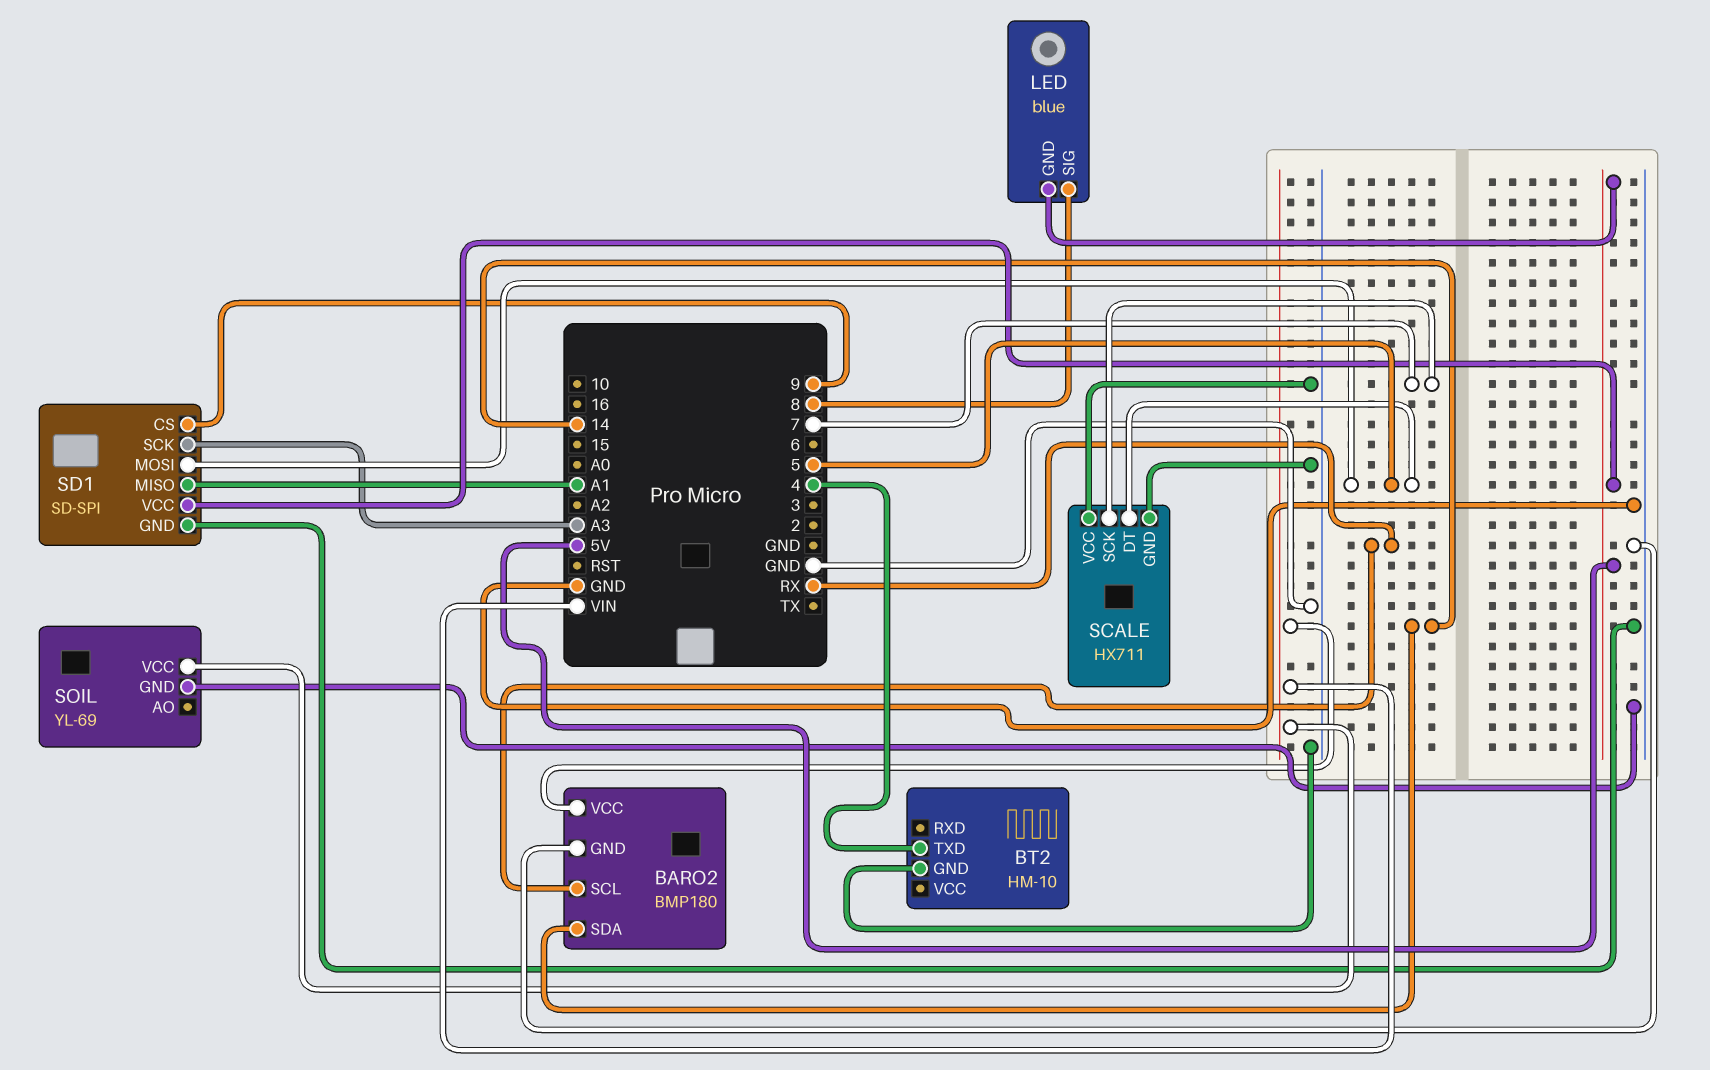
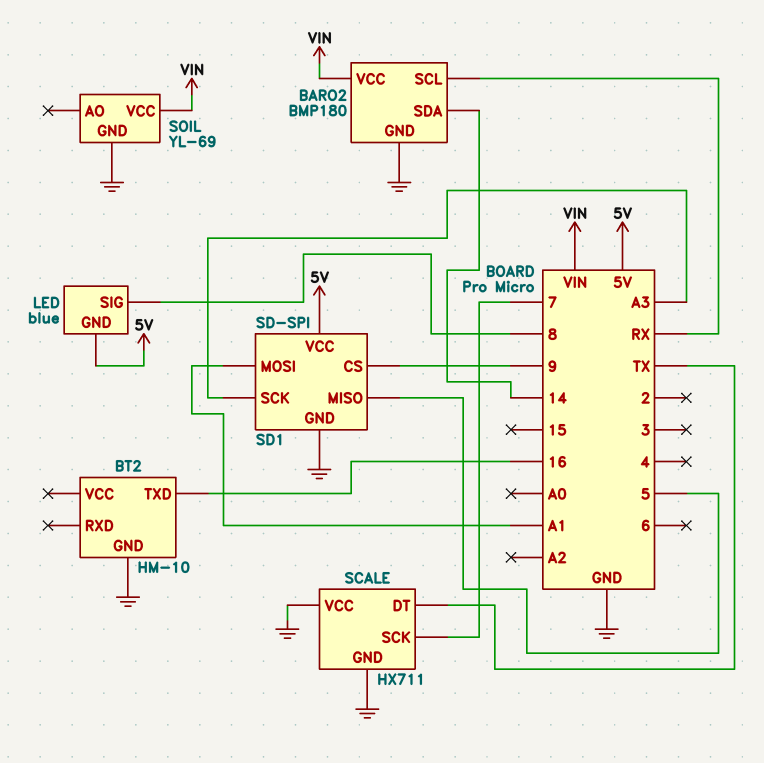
BT2 pin TXD: 4 -> 16
SCALE pin DT: 5 -> TX
SD1 pin MISO: A1 -> 5
SD1 pin MOSI: 5 -> A1

